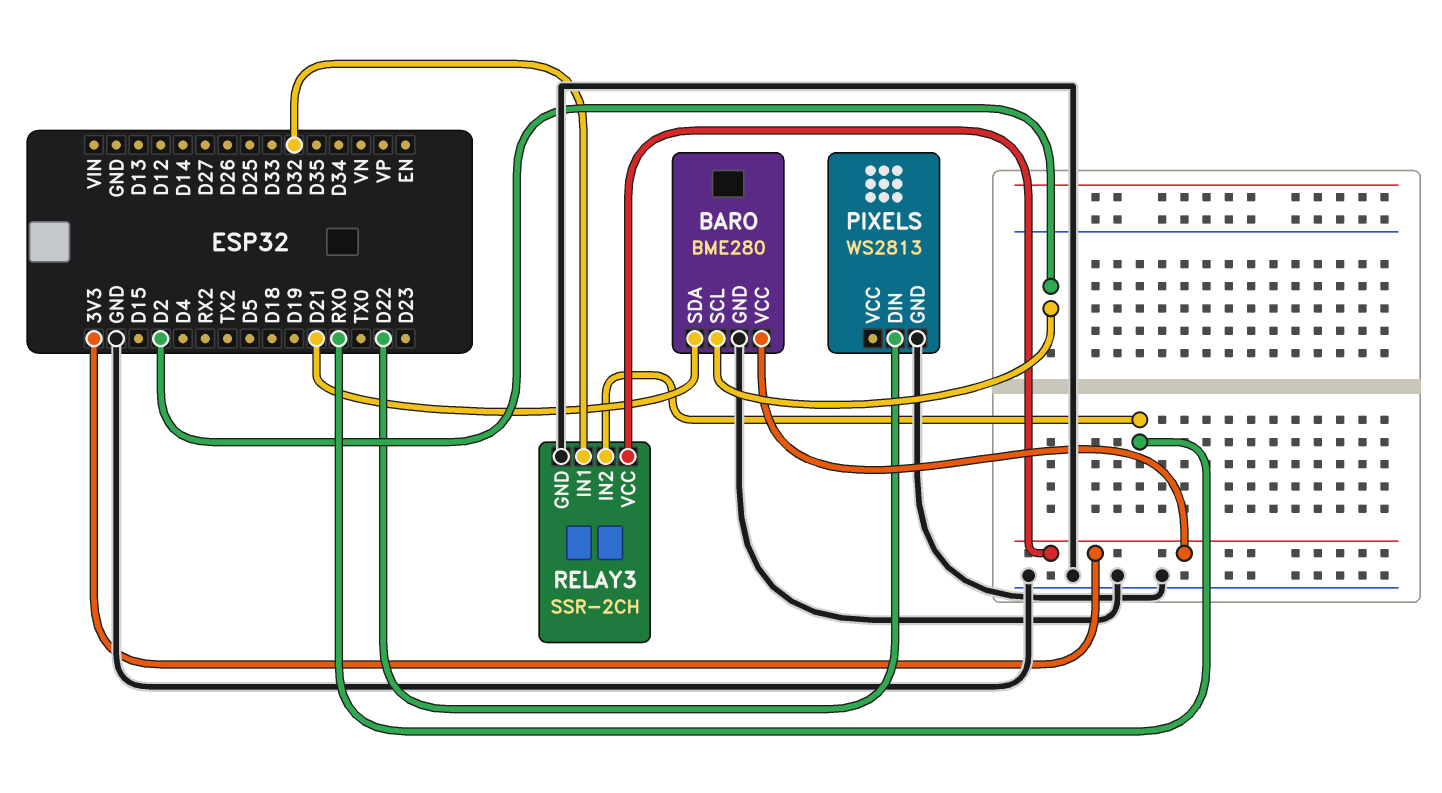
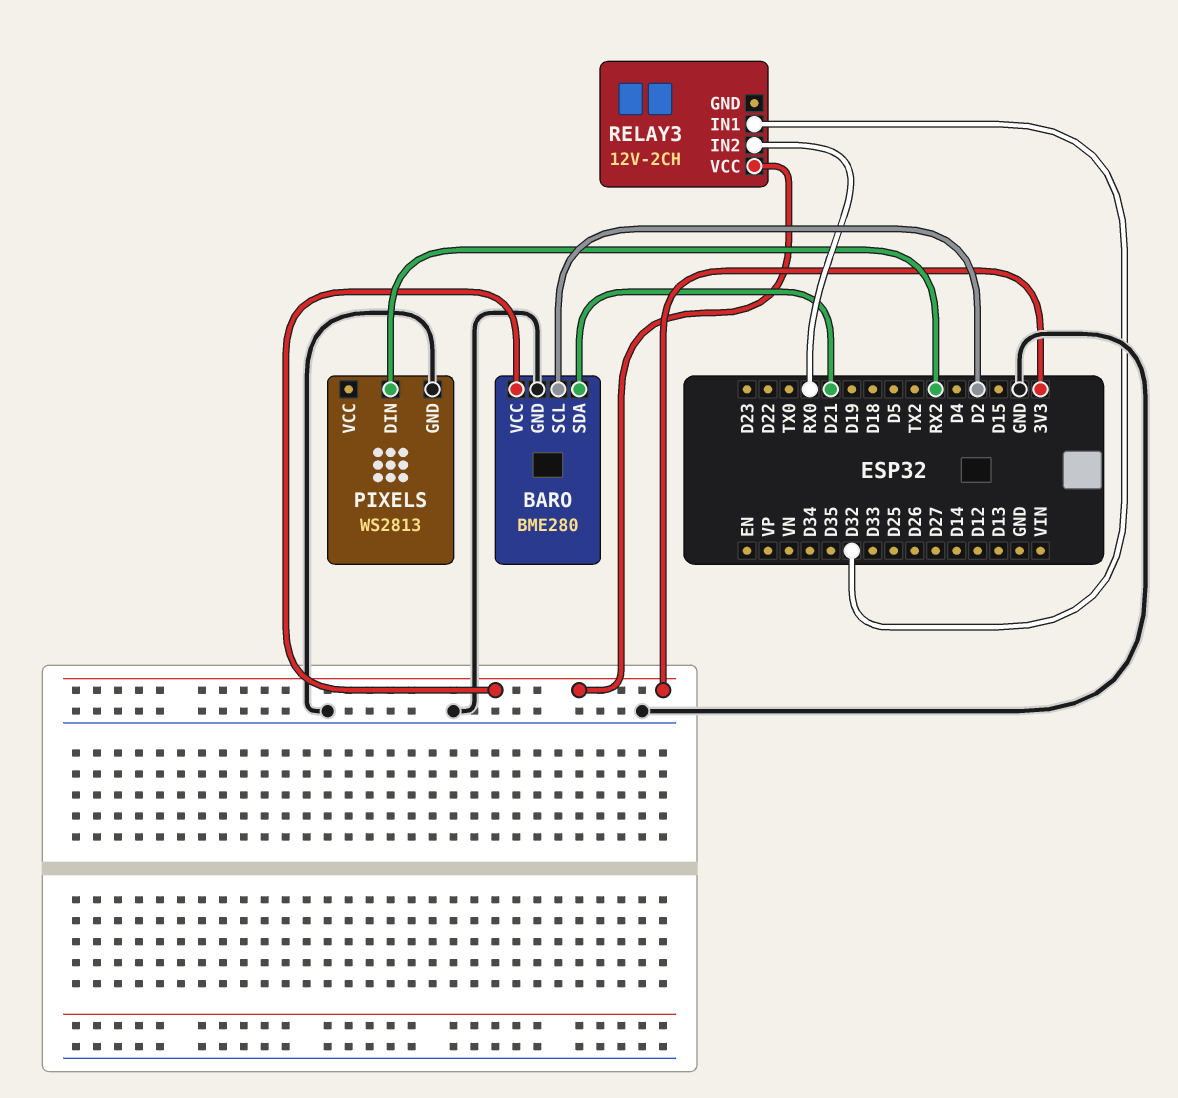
PIXELS pin DIN: D22 -> RX2
RELAY3: SSR-2CH -> 12V-2CH
RELAY3 pin GND: GND -> none

